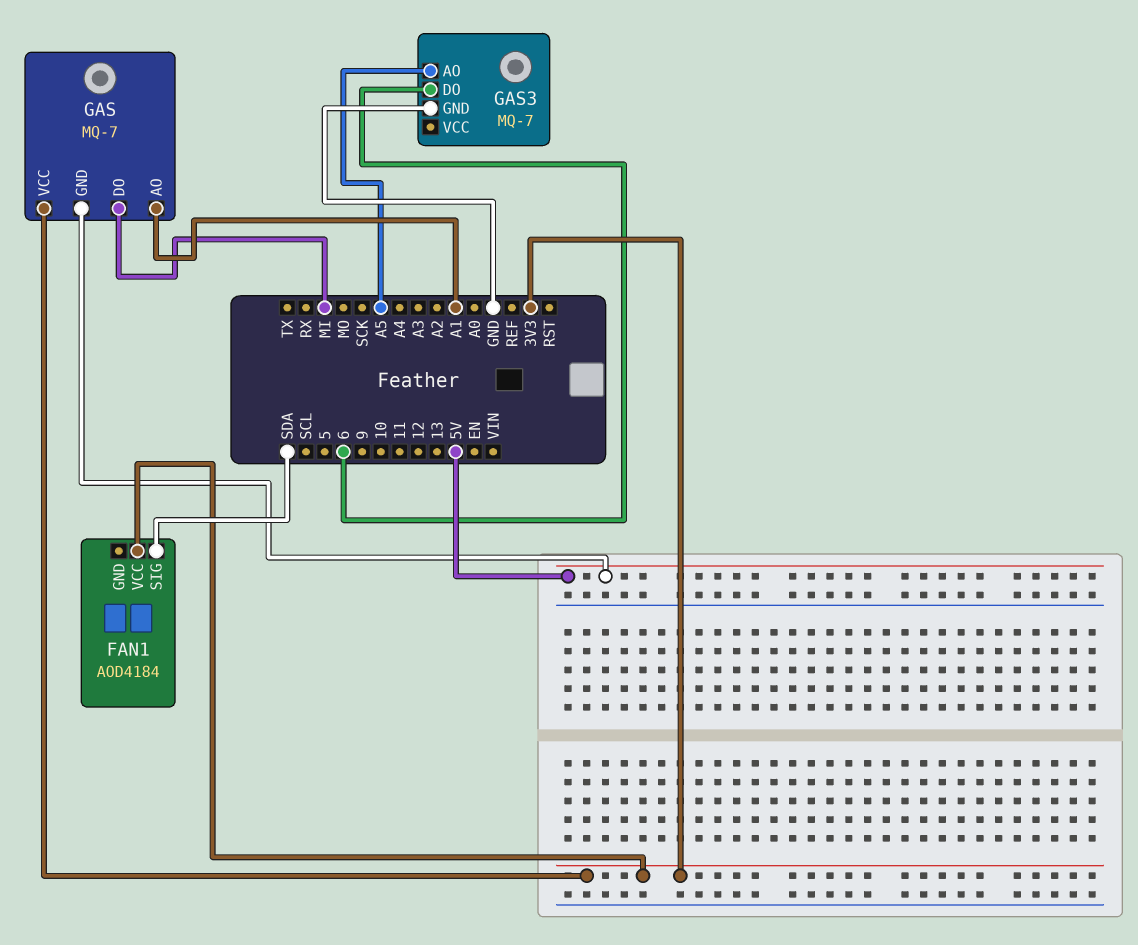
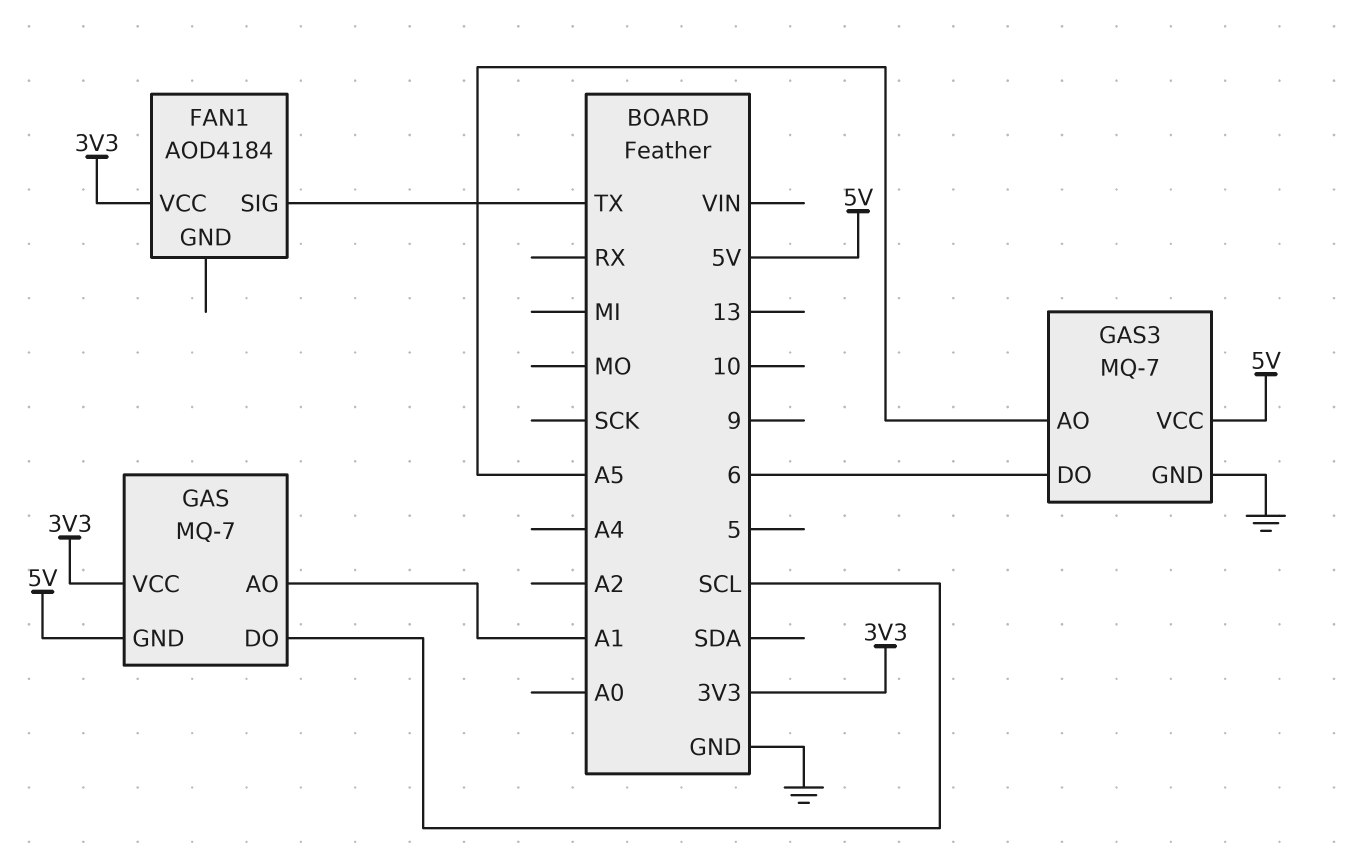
FAN1 pin SIG: SDA -> TX
GAS pin DO: MI -> SCL
GAS3 pin VCC: none -> 5V

